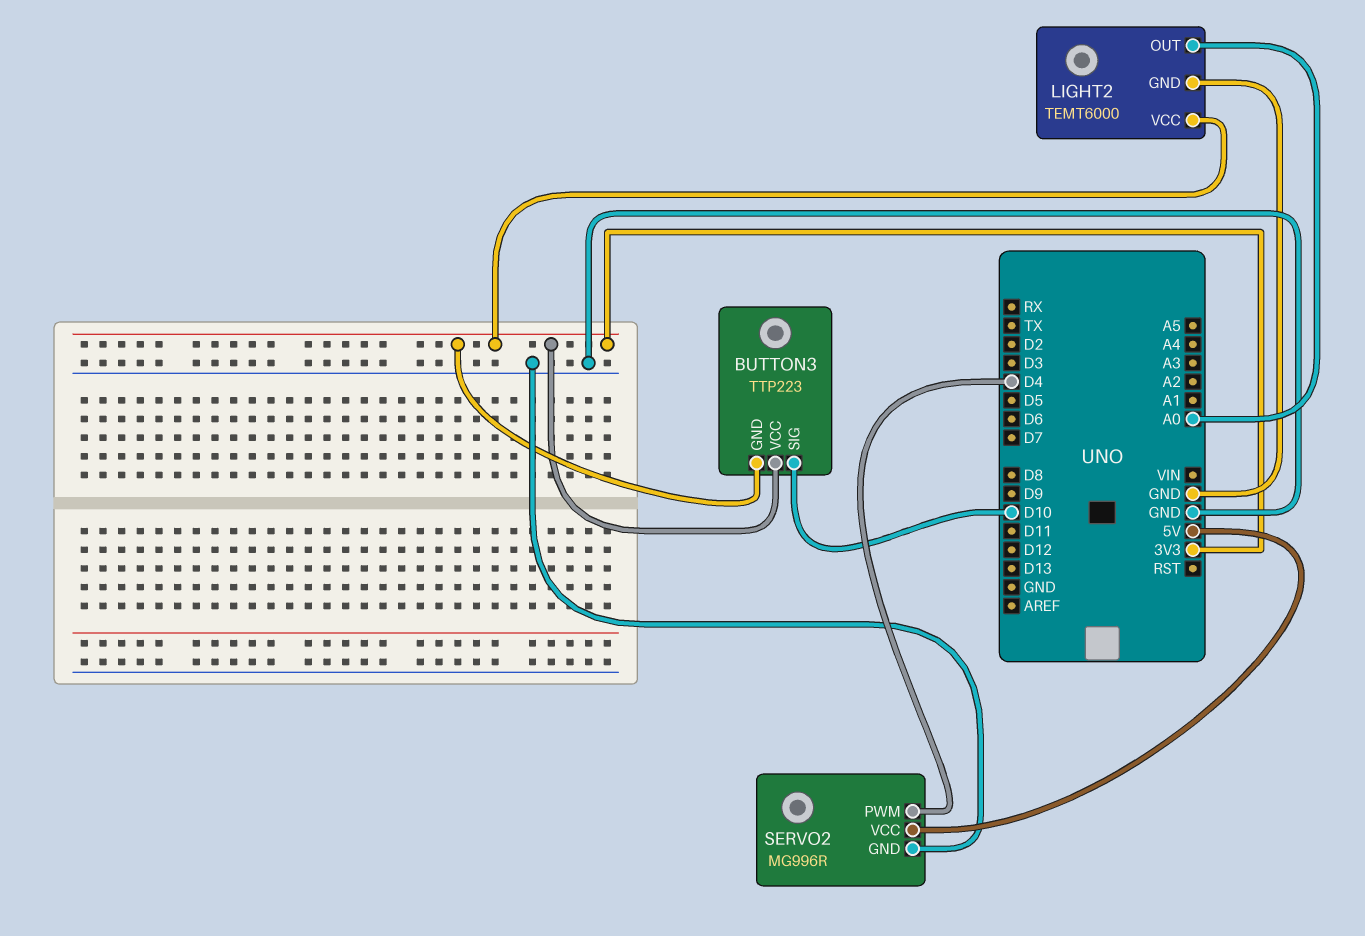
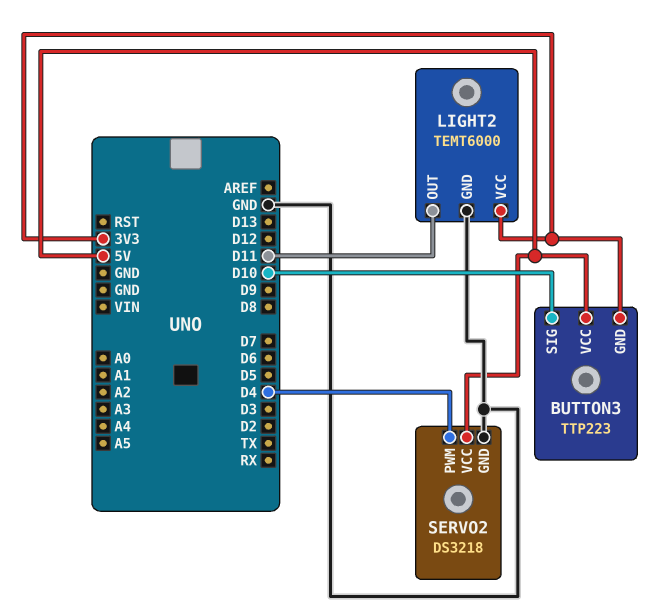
BUTTON3 pin VCC: 3V3 -> 5V
LIGHT2 pin OUT: A0 -> D11
SERVO2: MG996R -> DS3218

